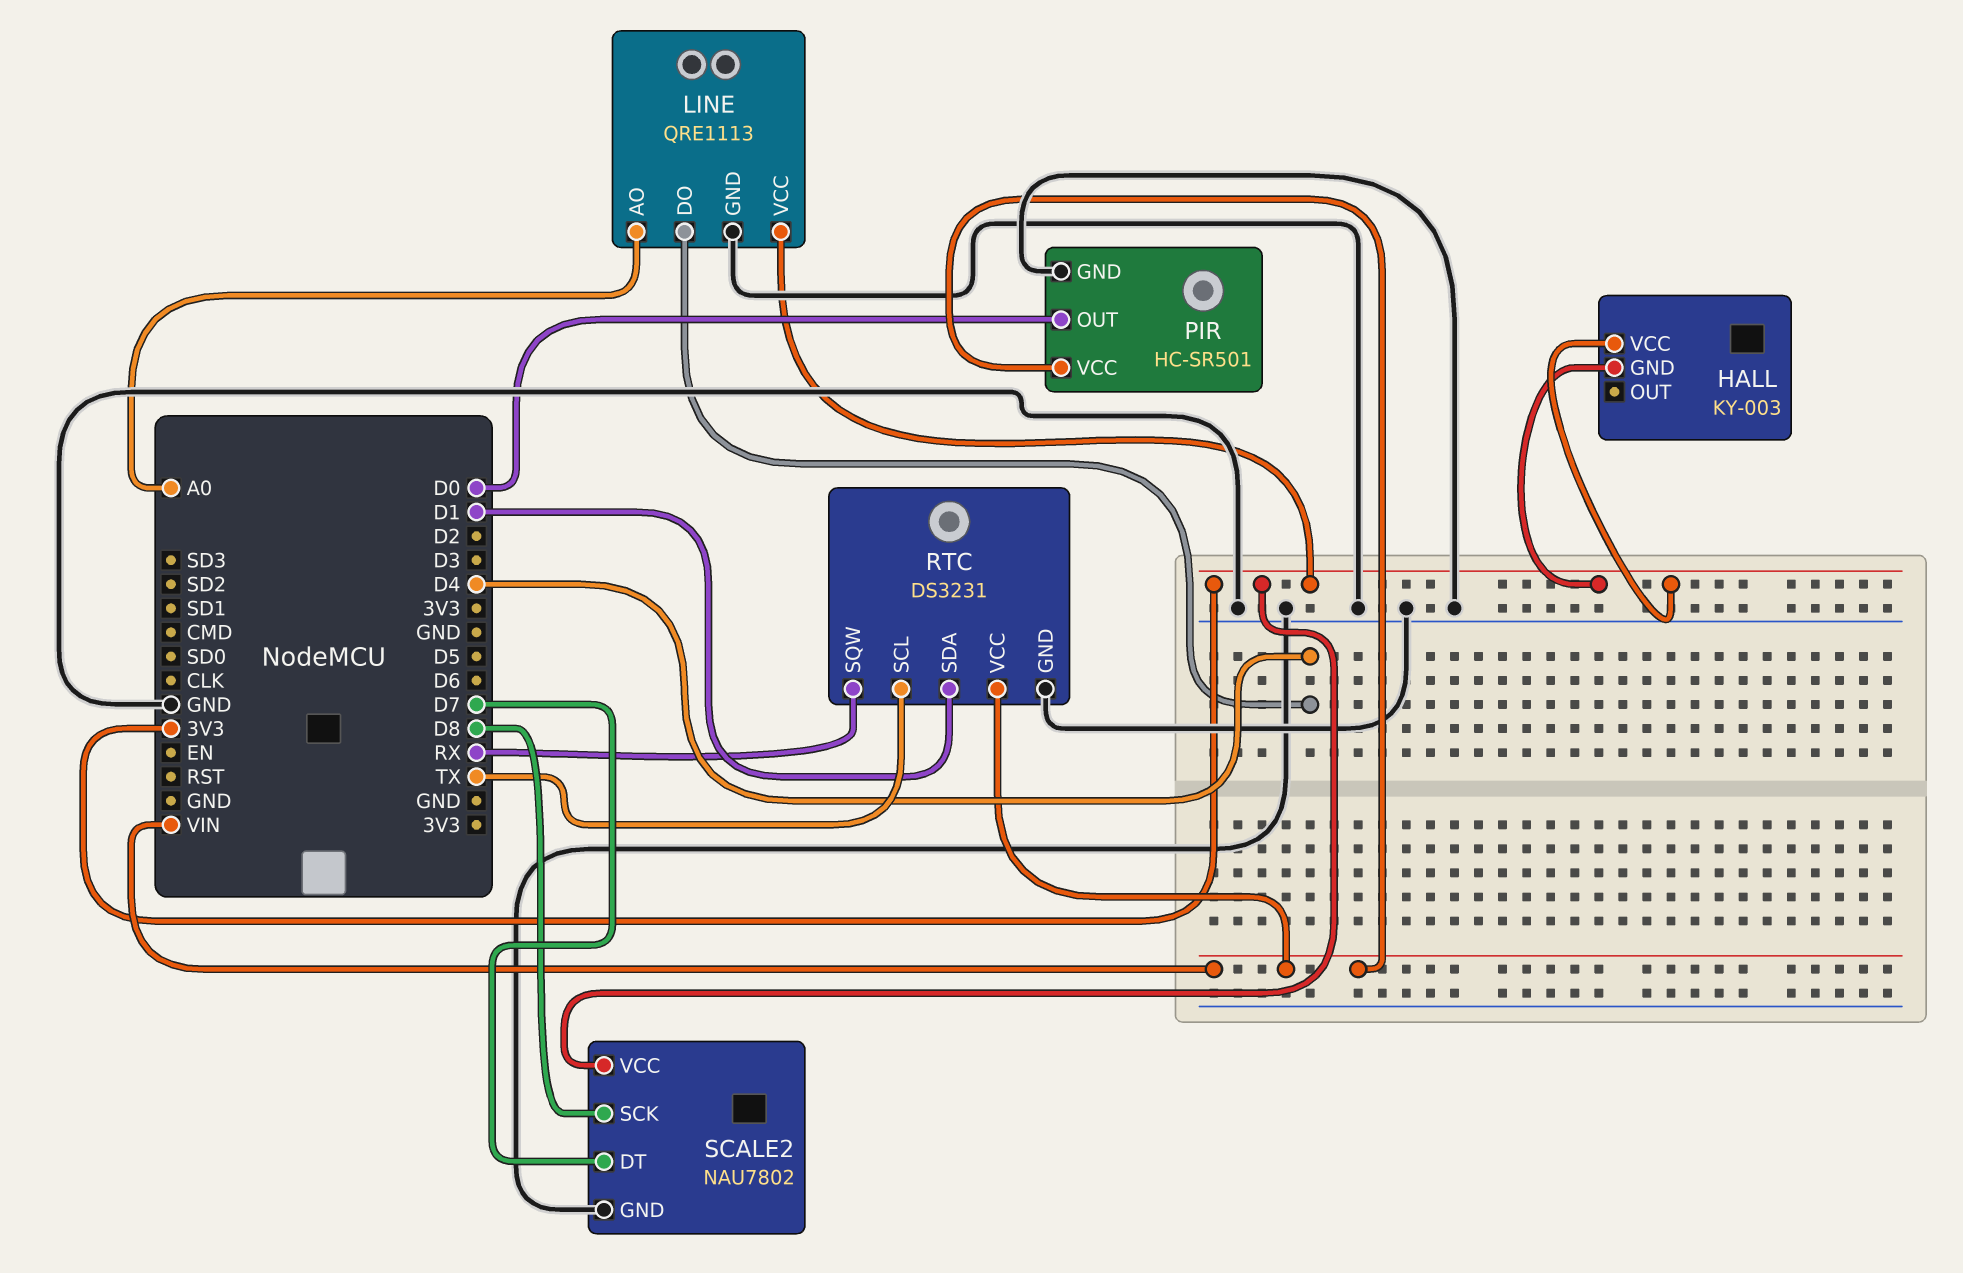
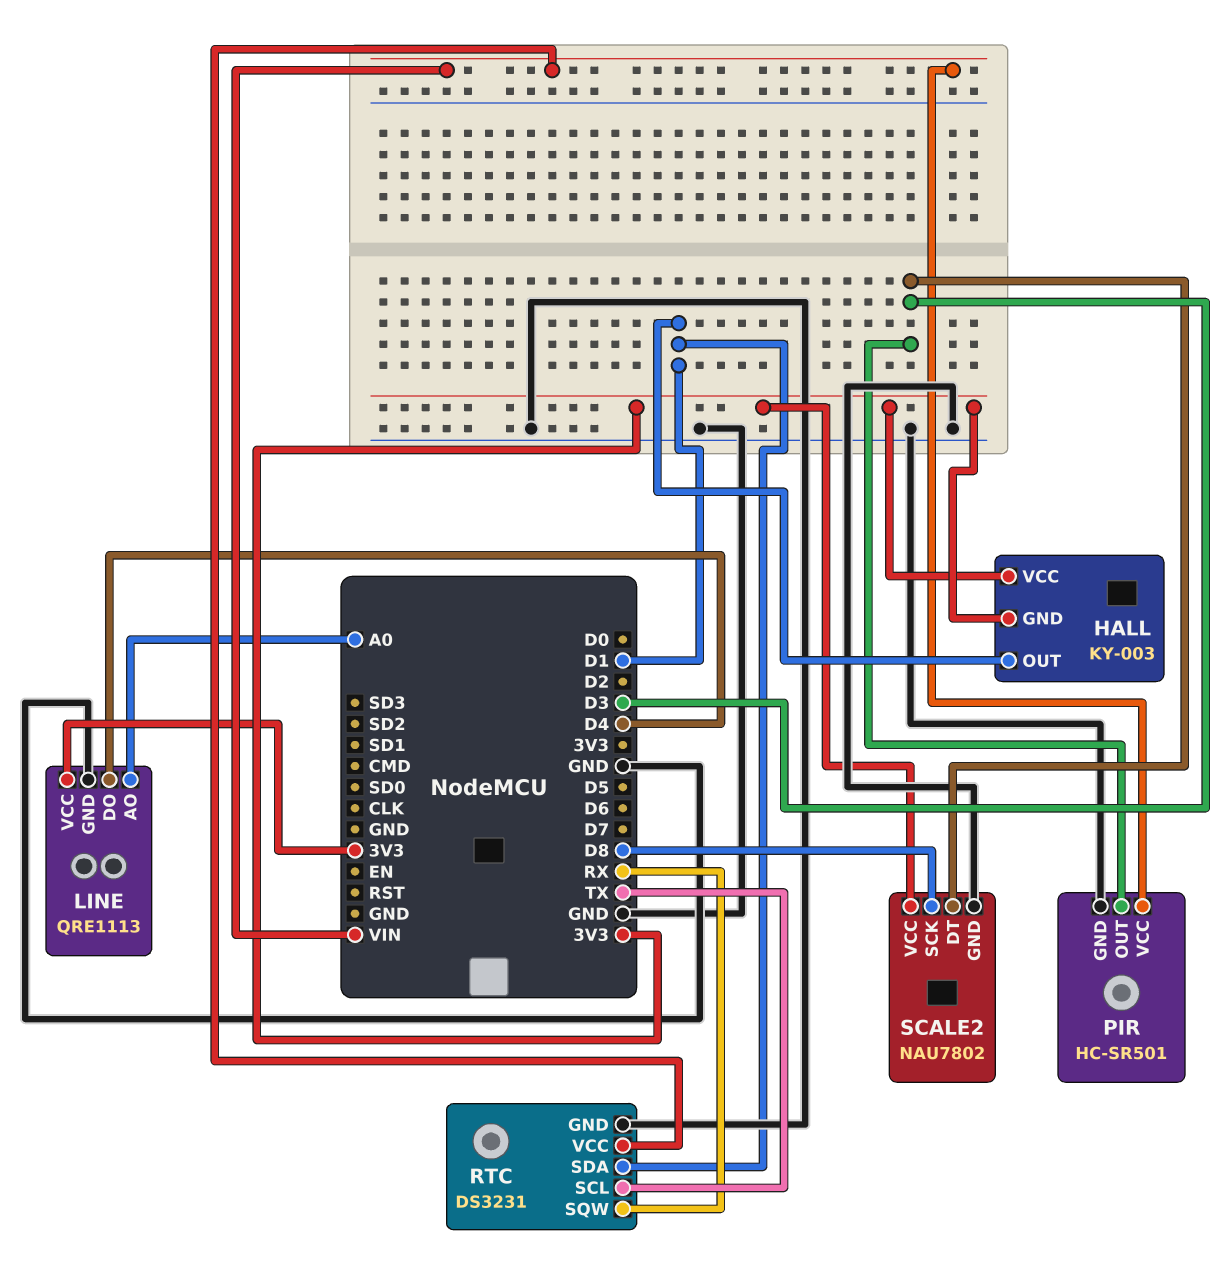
HALL pin OUT: none -> D1
PIR pin OUT: D0 -> D3
SCALE2 pin DT: D7 -> D3

